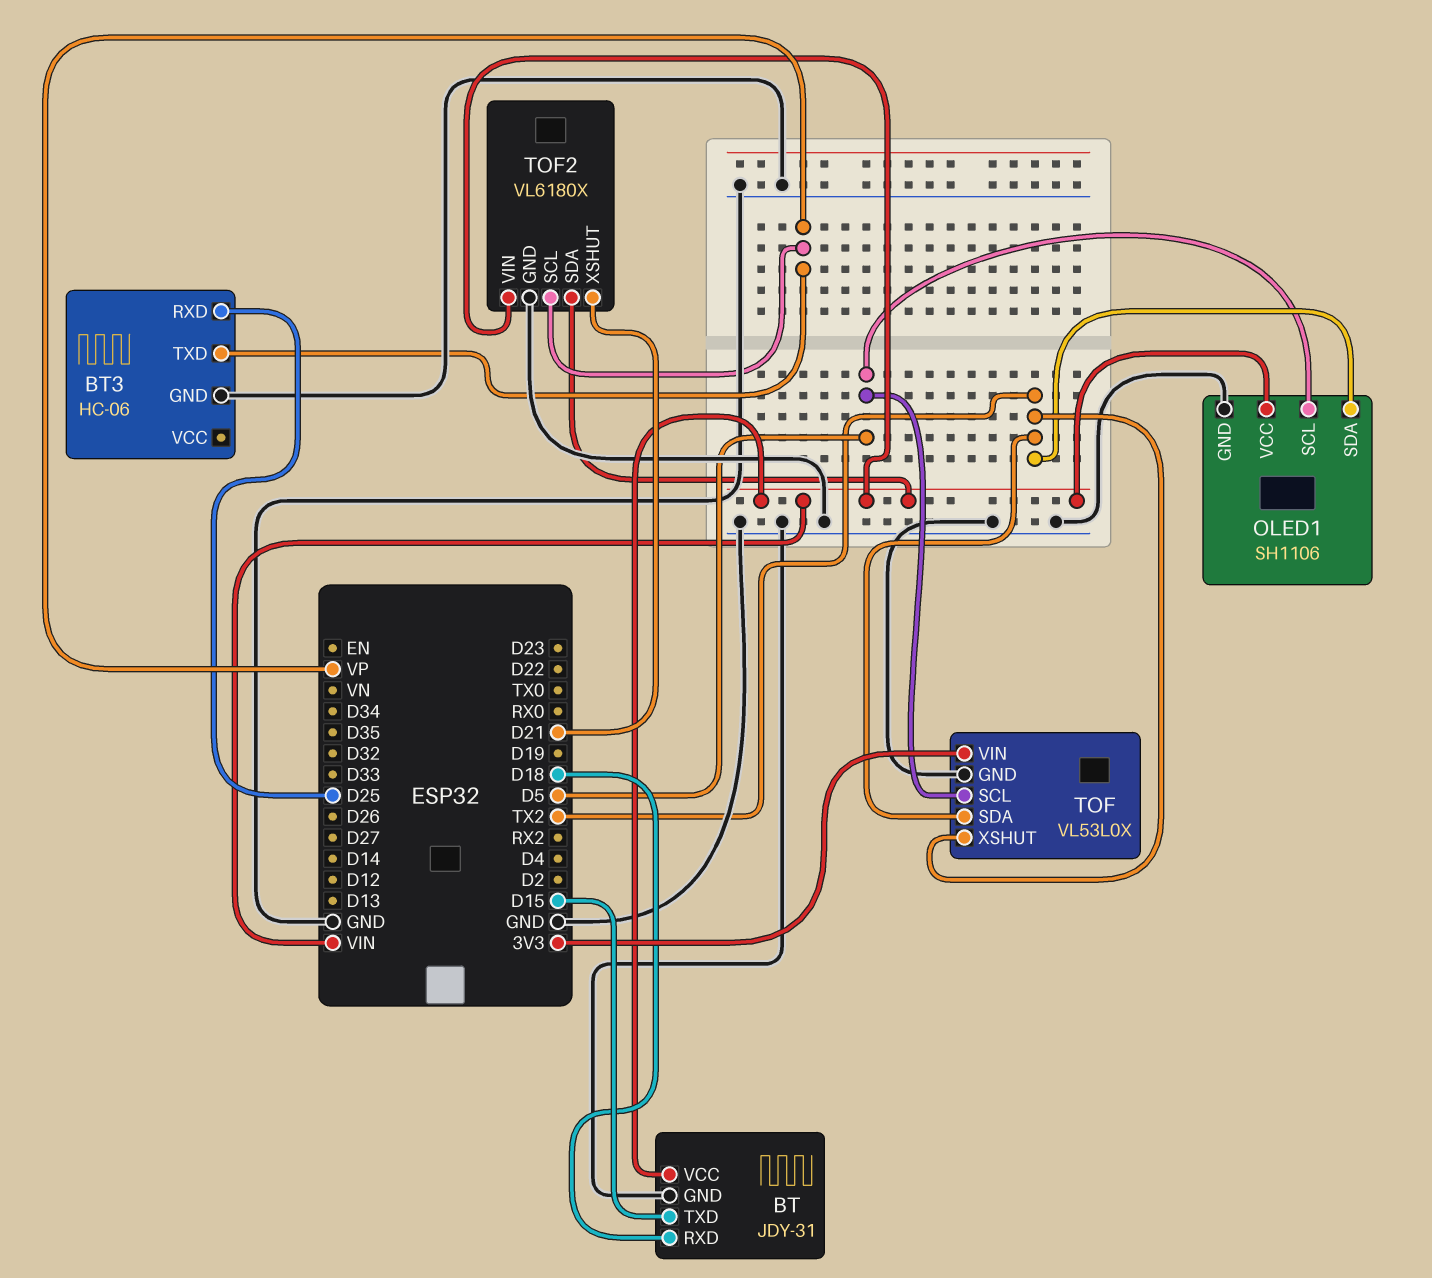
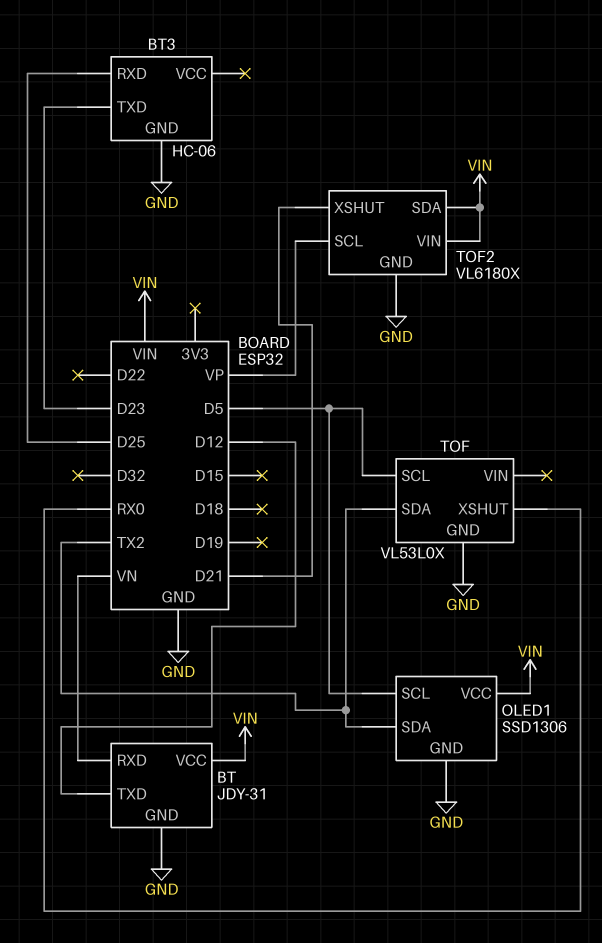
BT pin RXD: D18 -> VN
BT pin TXD: D15 -> D12
BT3 pin TXD: VP -> D23
OLED1: SH1106 -> SSD1306
TOF pin VIN: 3V3 -> none
TOF pin XSHUT: TX2 -> RX0

